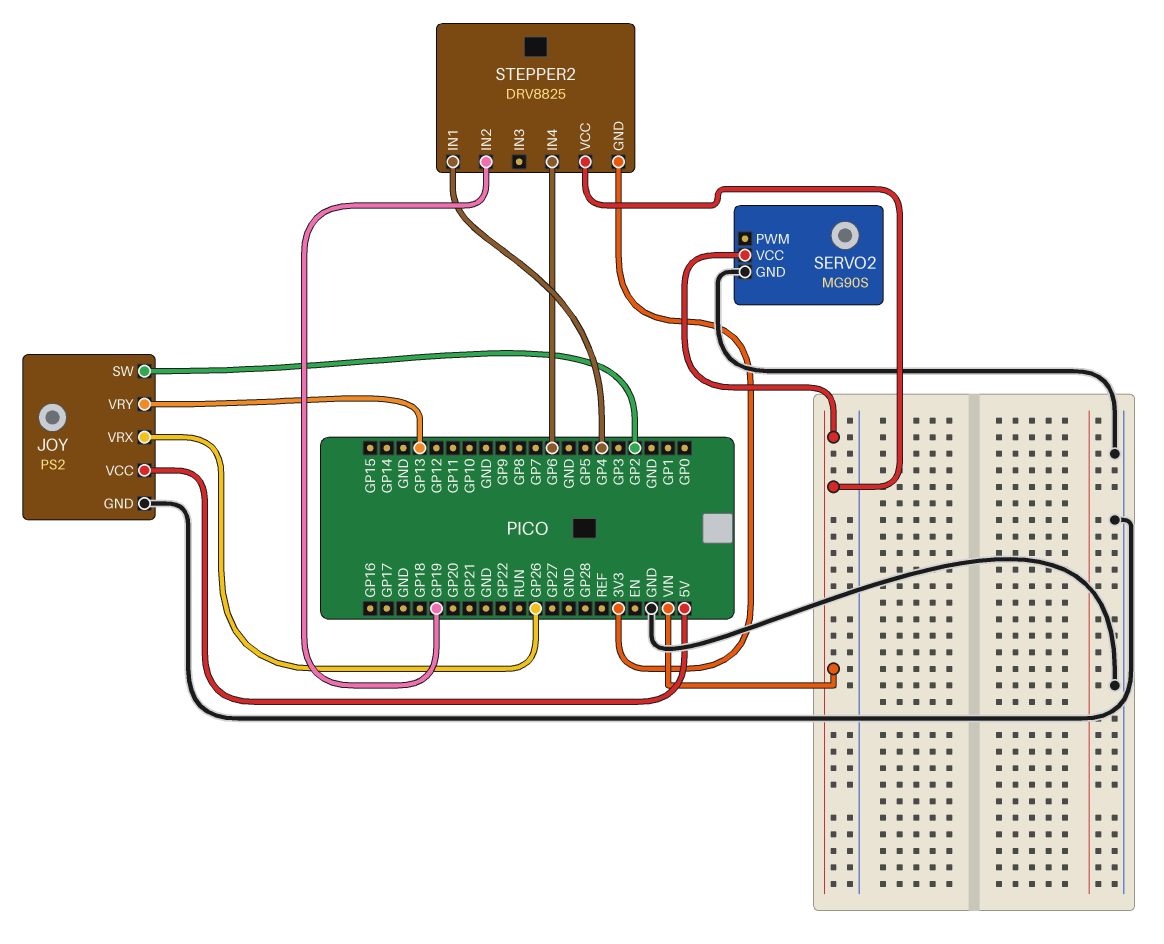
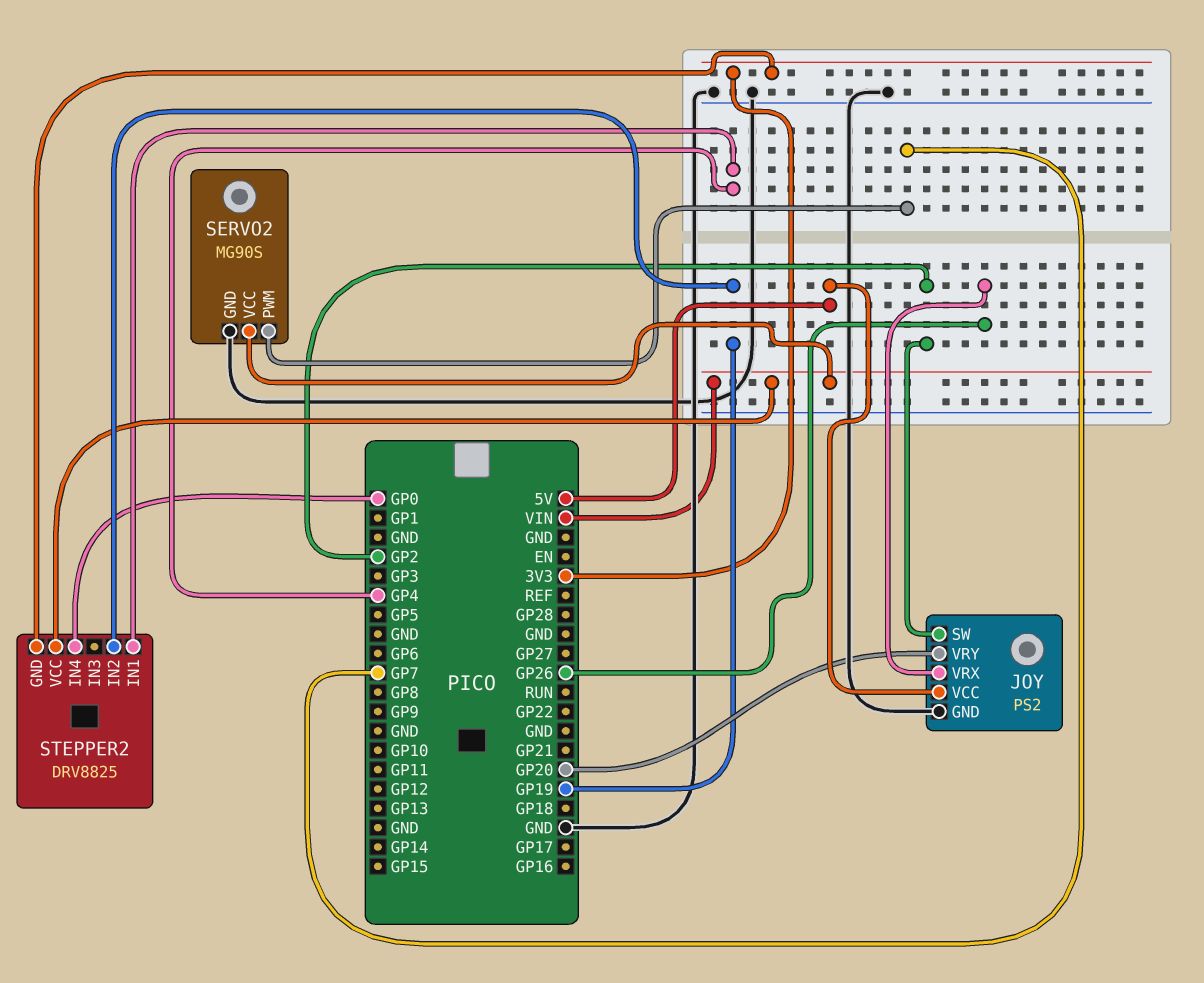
JOY pin VRY: GP13 -> GP20
SERVO2 pin PWM: none -> GP7
STEPPER2 pin IN4: GP6 -> GP0

